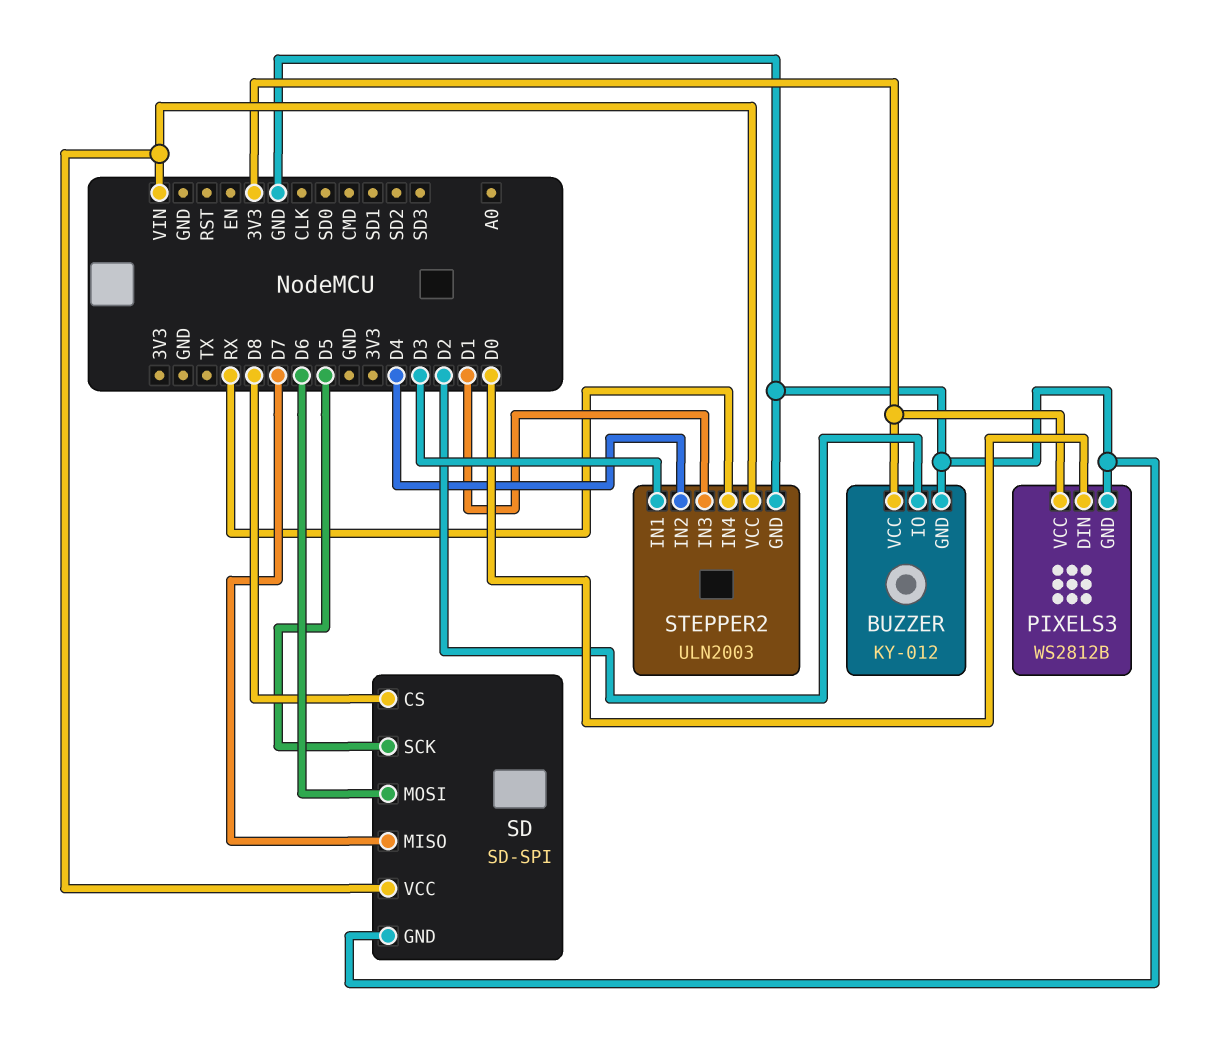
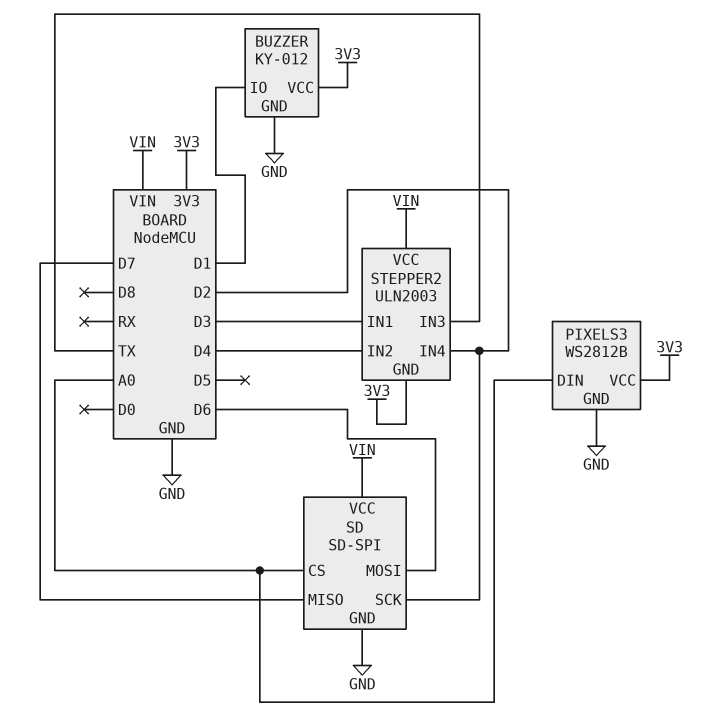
BUZZER pin IO: D2 -> D1
PIXELS3 pin DIN: D0 -> A0
SD pin CS: D8 -> A0
SD pin SCK: D5 -> D2
STEPPER2 pin GND: GND -> 3V3
STEPPER2 pin IN3: D1 -> TX
STEPPER2 pin IN4: RX -> D2

